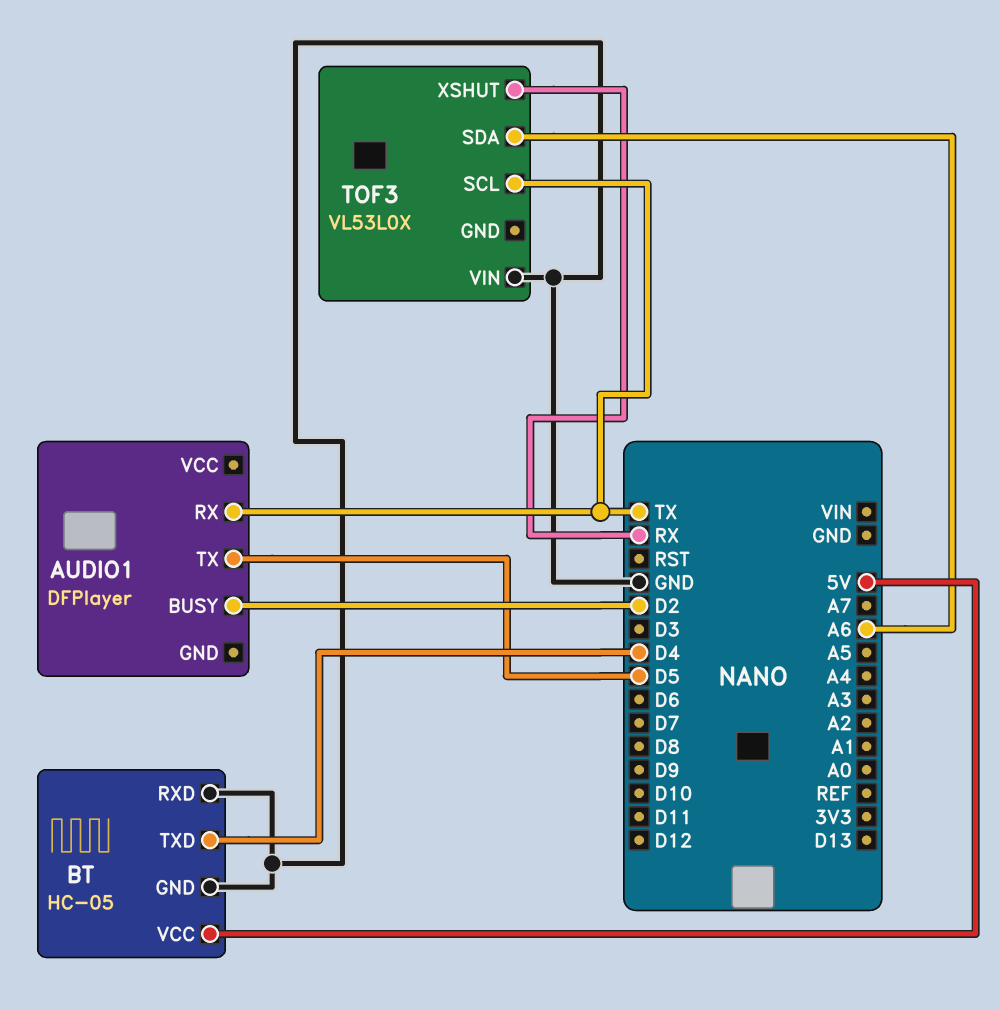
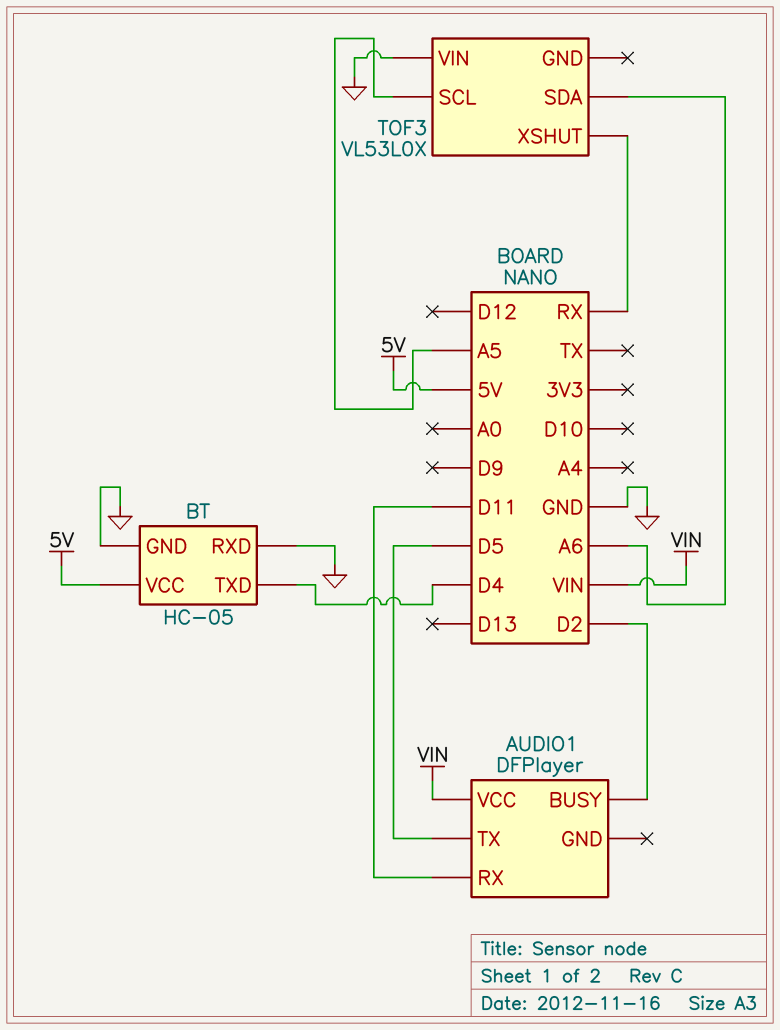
AUDIO1 pin RX: TX -> D11
AUDIO1 pin VCC: none -> VIN
TOF3 pin SCL: TX -> A5

